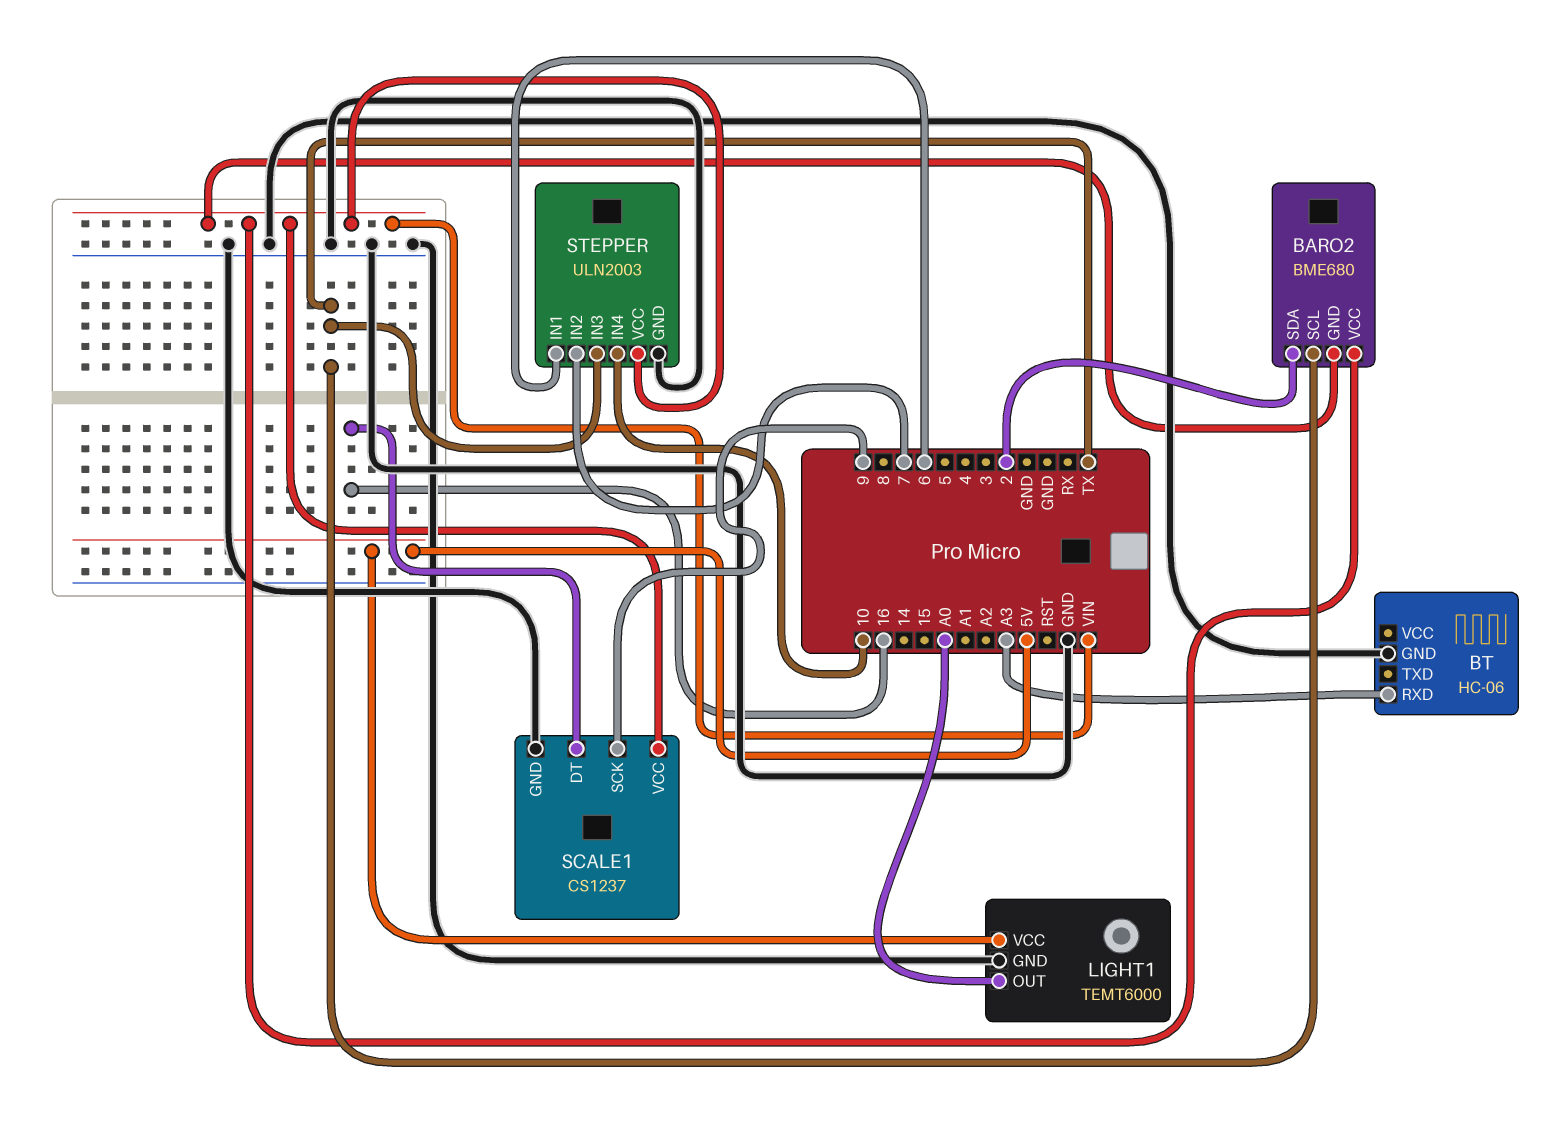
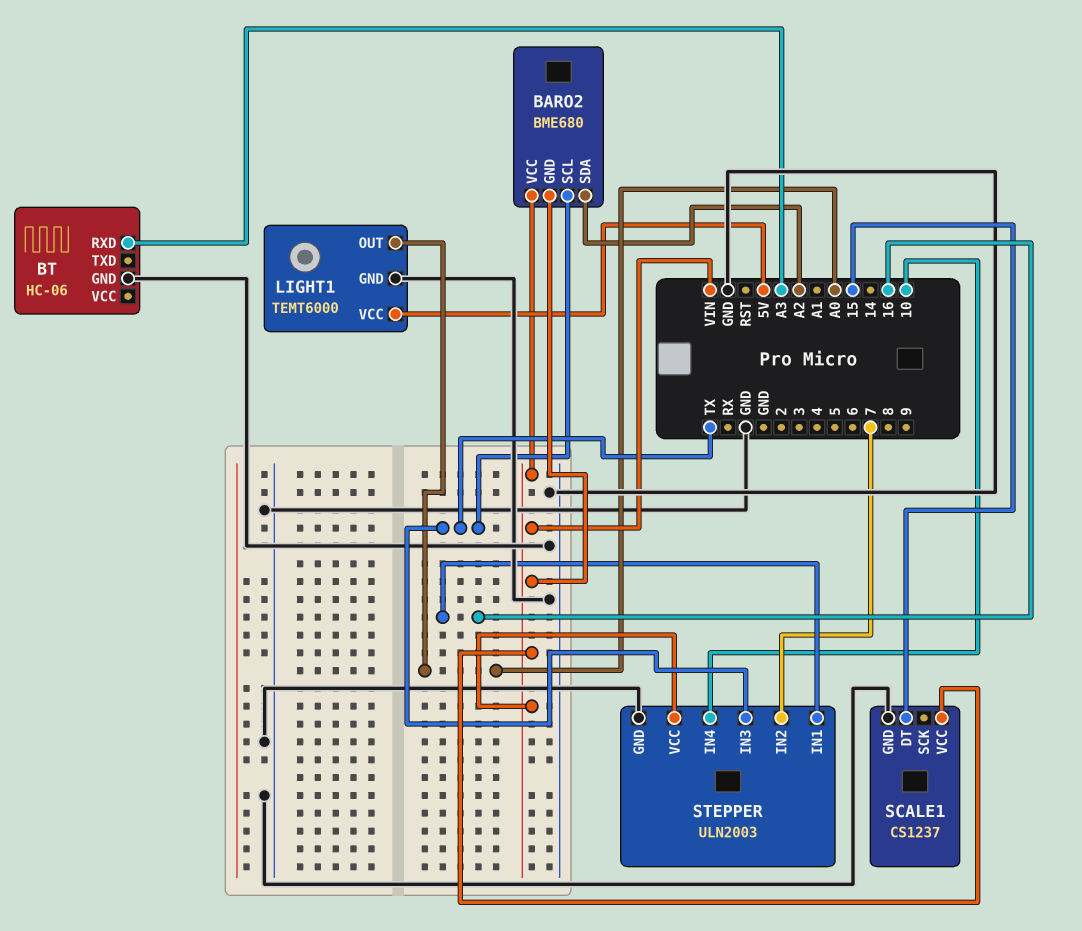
BARO2 pin SDA: 2 -> A2
SCALE1 pin DT: 16 -> 15
SCALE1 pin SCK: 9 -> none
STEPPER pin IN1: 6 -> 16

